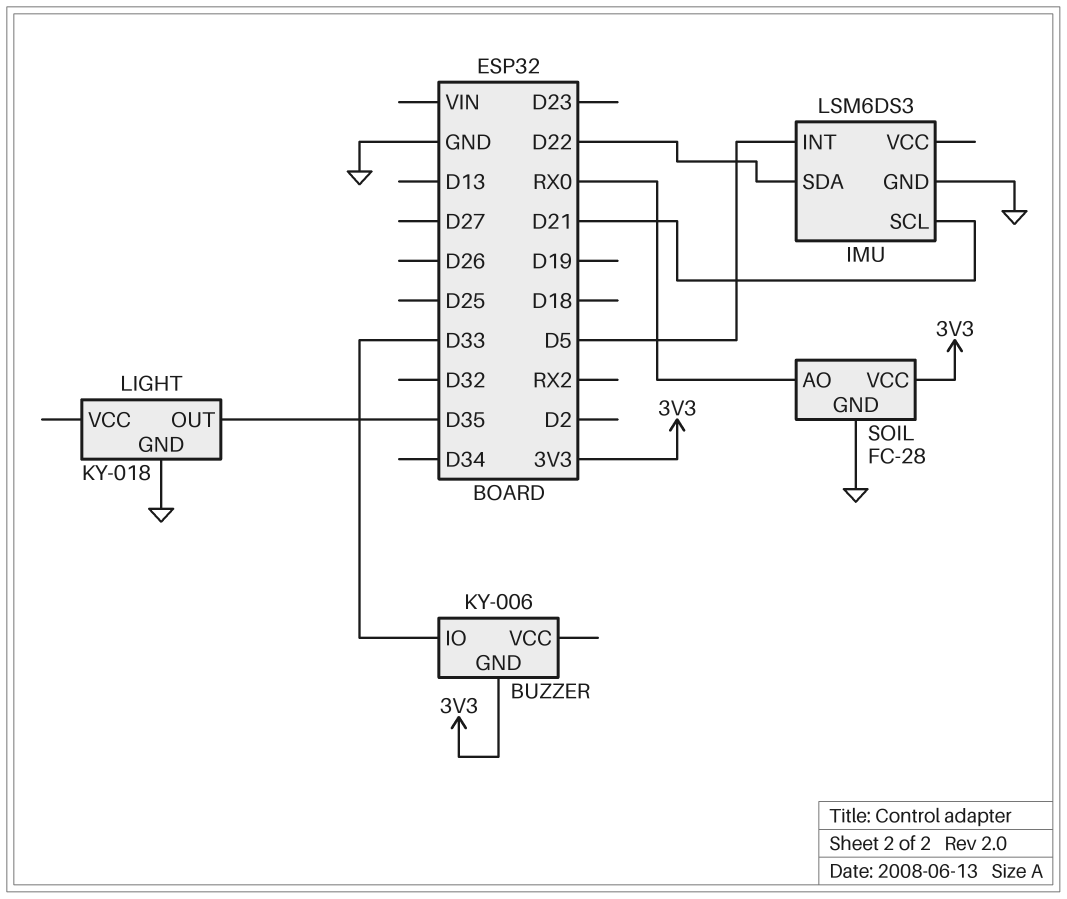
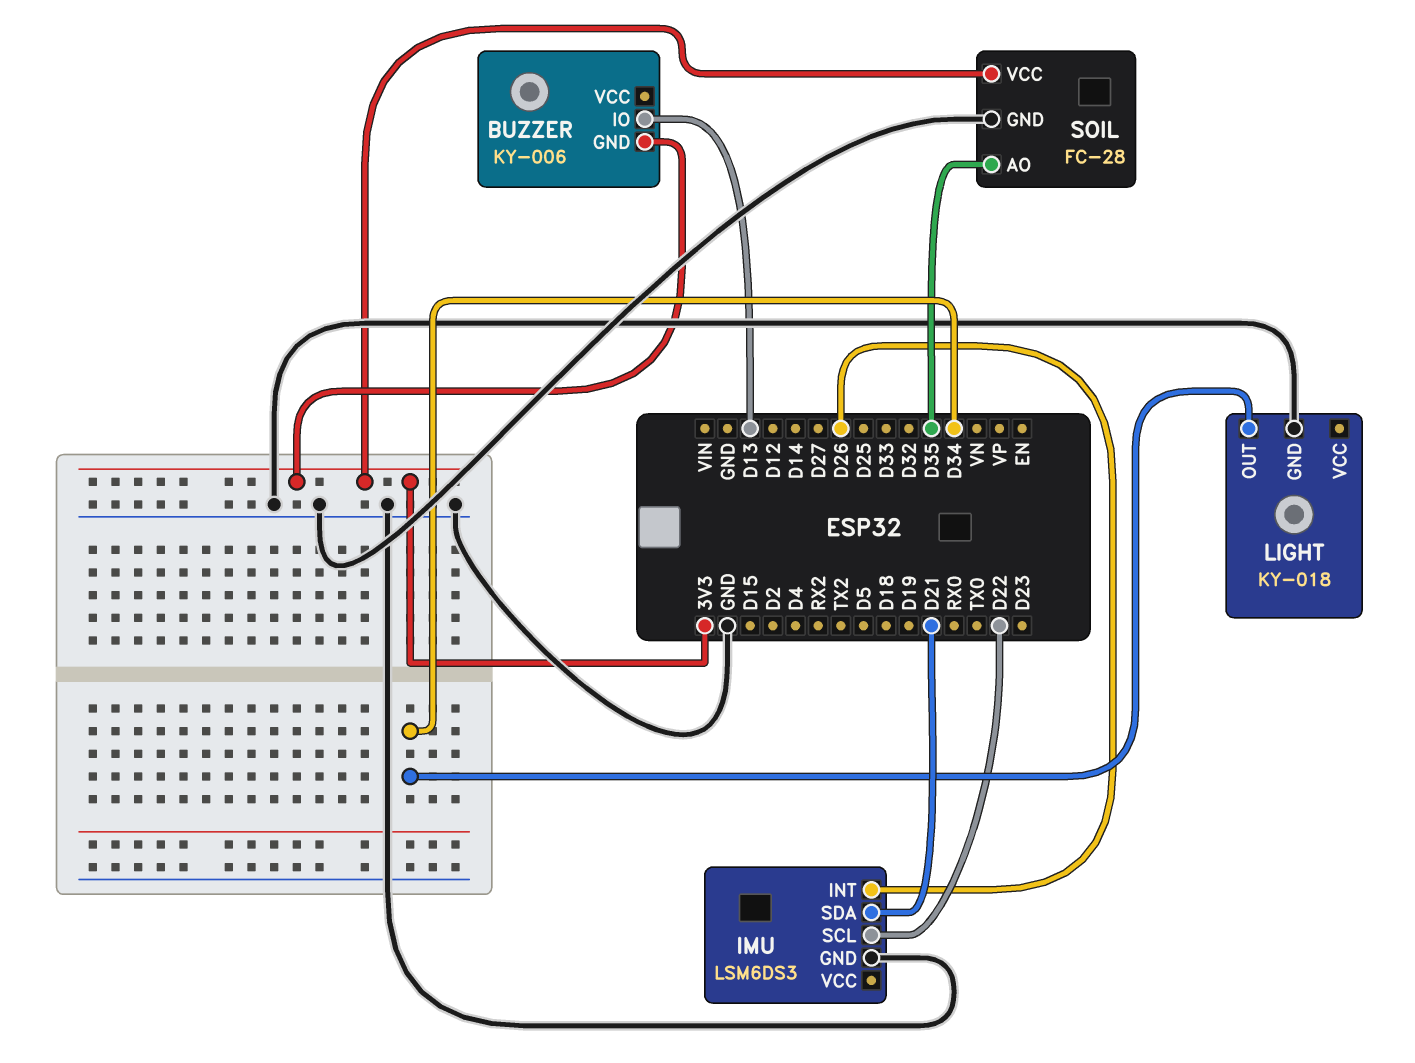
BUZZER pin IO: D33 -> D13
IMU pin INT: D5 -> D26
IMU pin SCL: D21 -> D22
IMU pin SDA: D22 -> D21
LIGHT pin OUT: D35 -> D34
SOIL pin AO: RX0 -> D35

